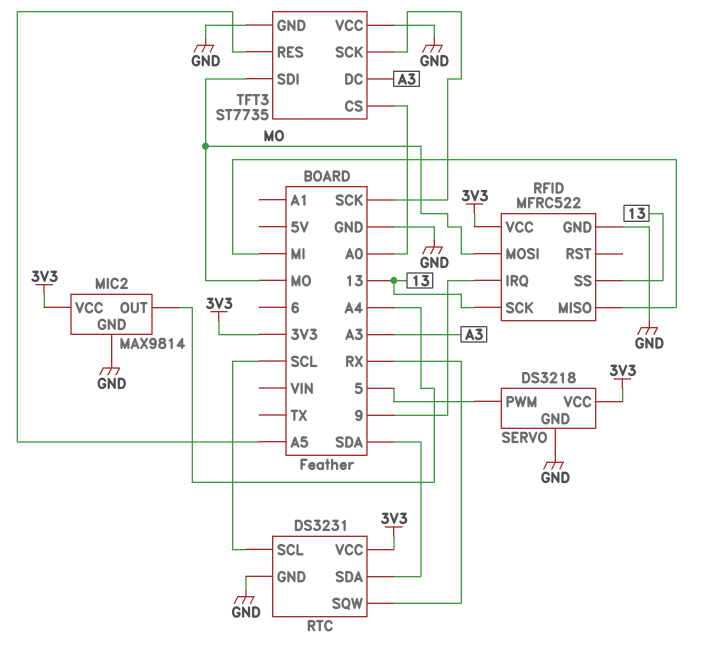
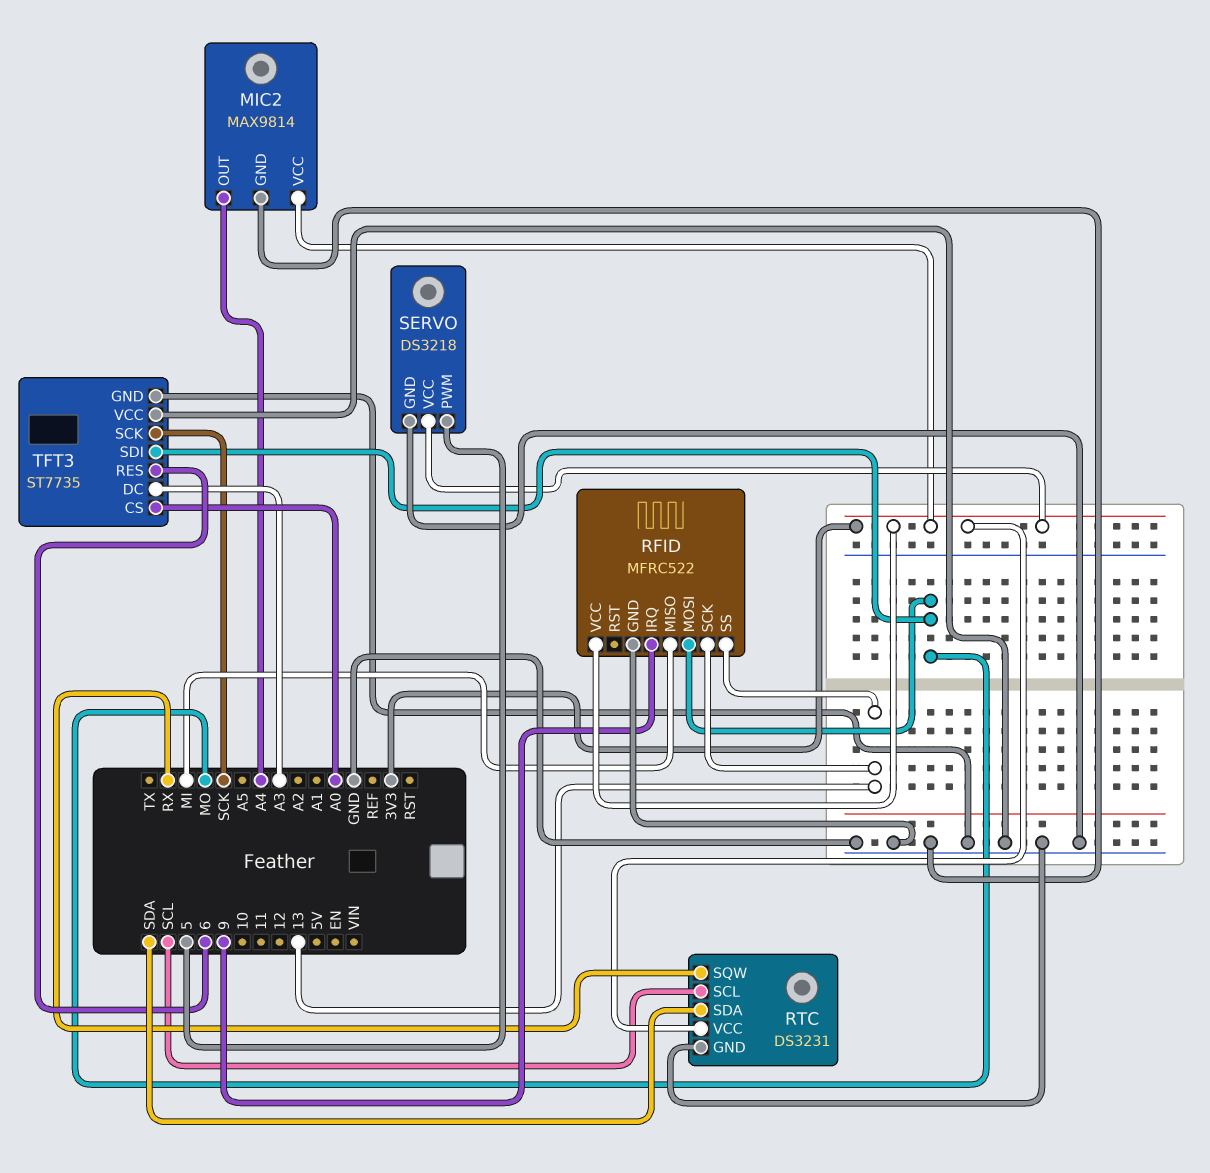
TFT3 pin RES: A5 -> 6

